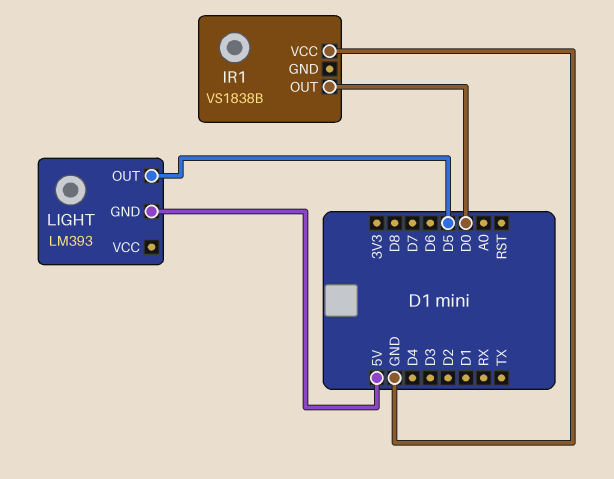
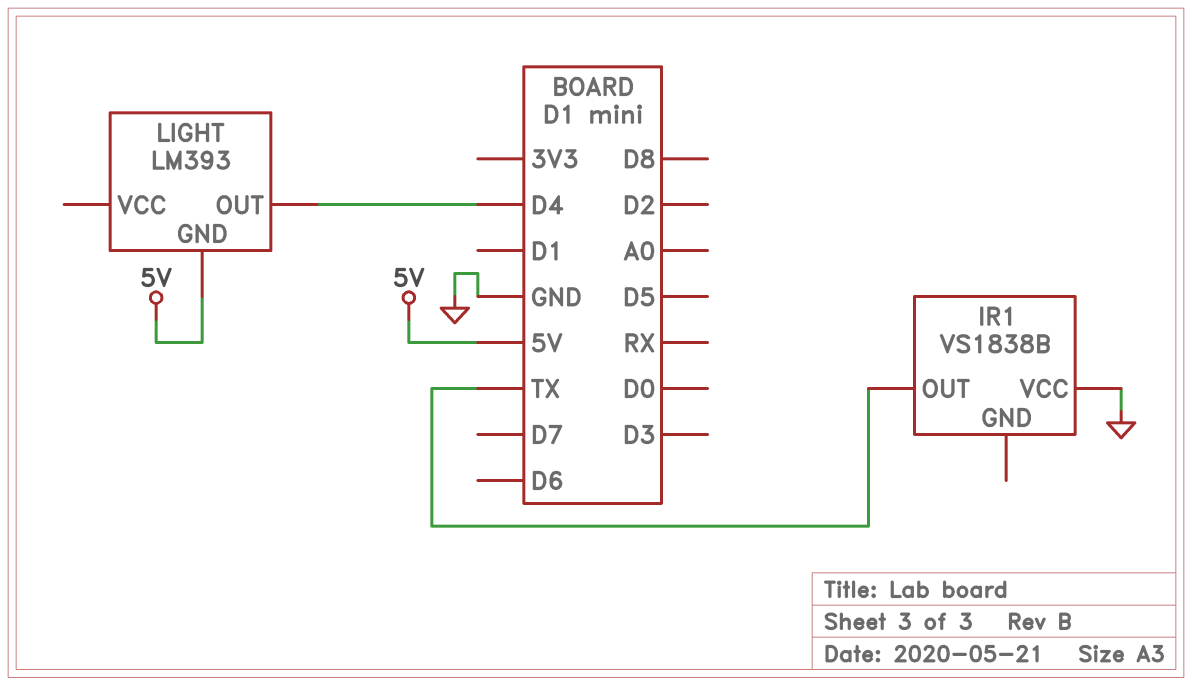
IR1 pin OUT: D0 -> TX
LIGHT pin OUT: D5 -> D4

